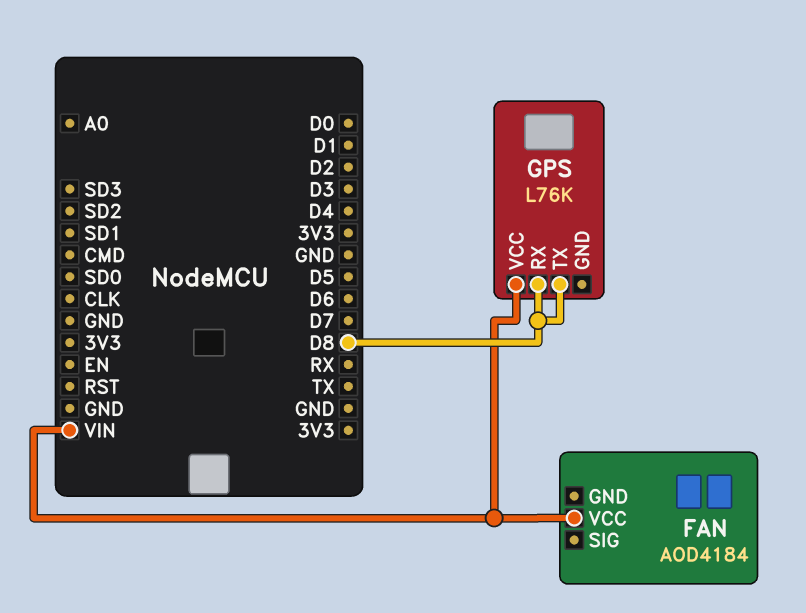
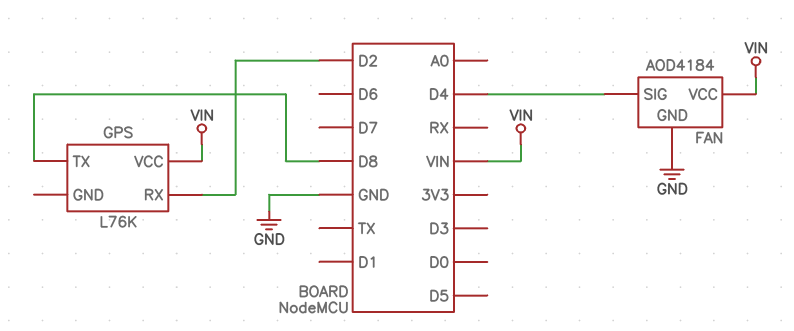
FAN pin GND: none -> GND
FAN pin SIG: none -> D4
GPS pin RX: D8 -> D2

